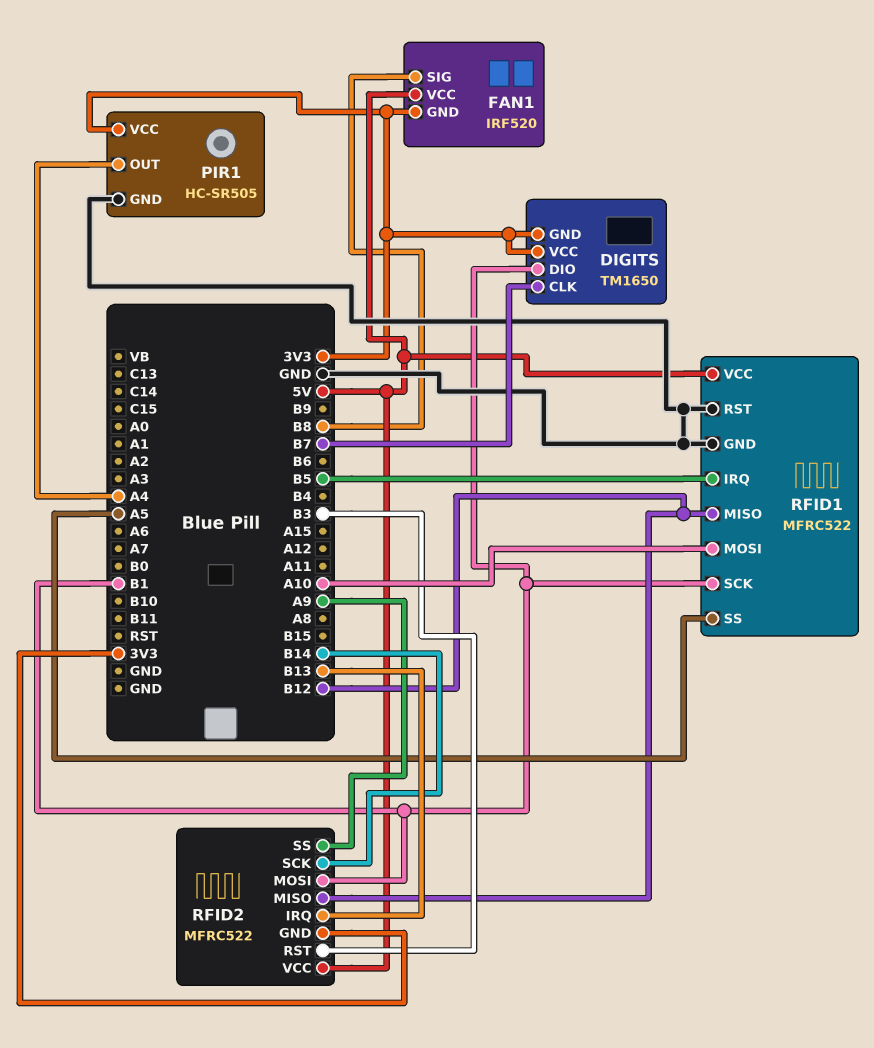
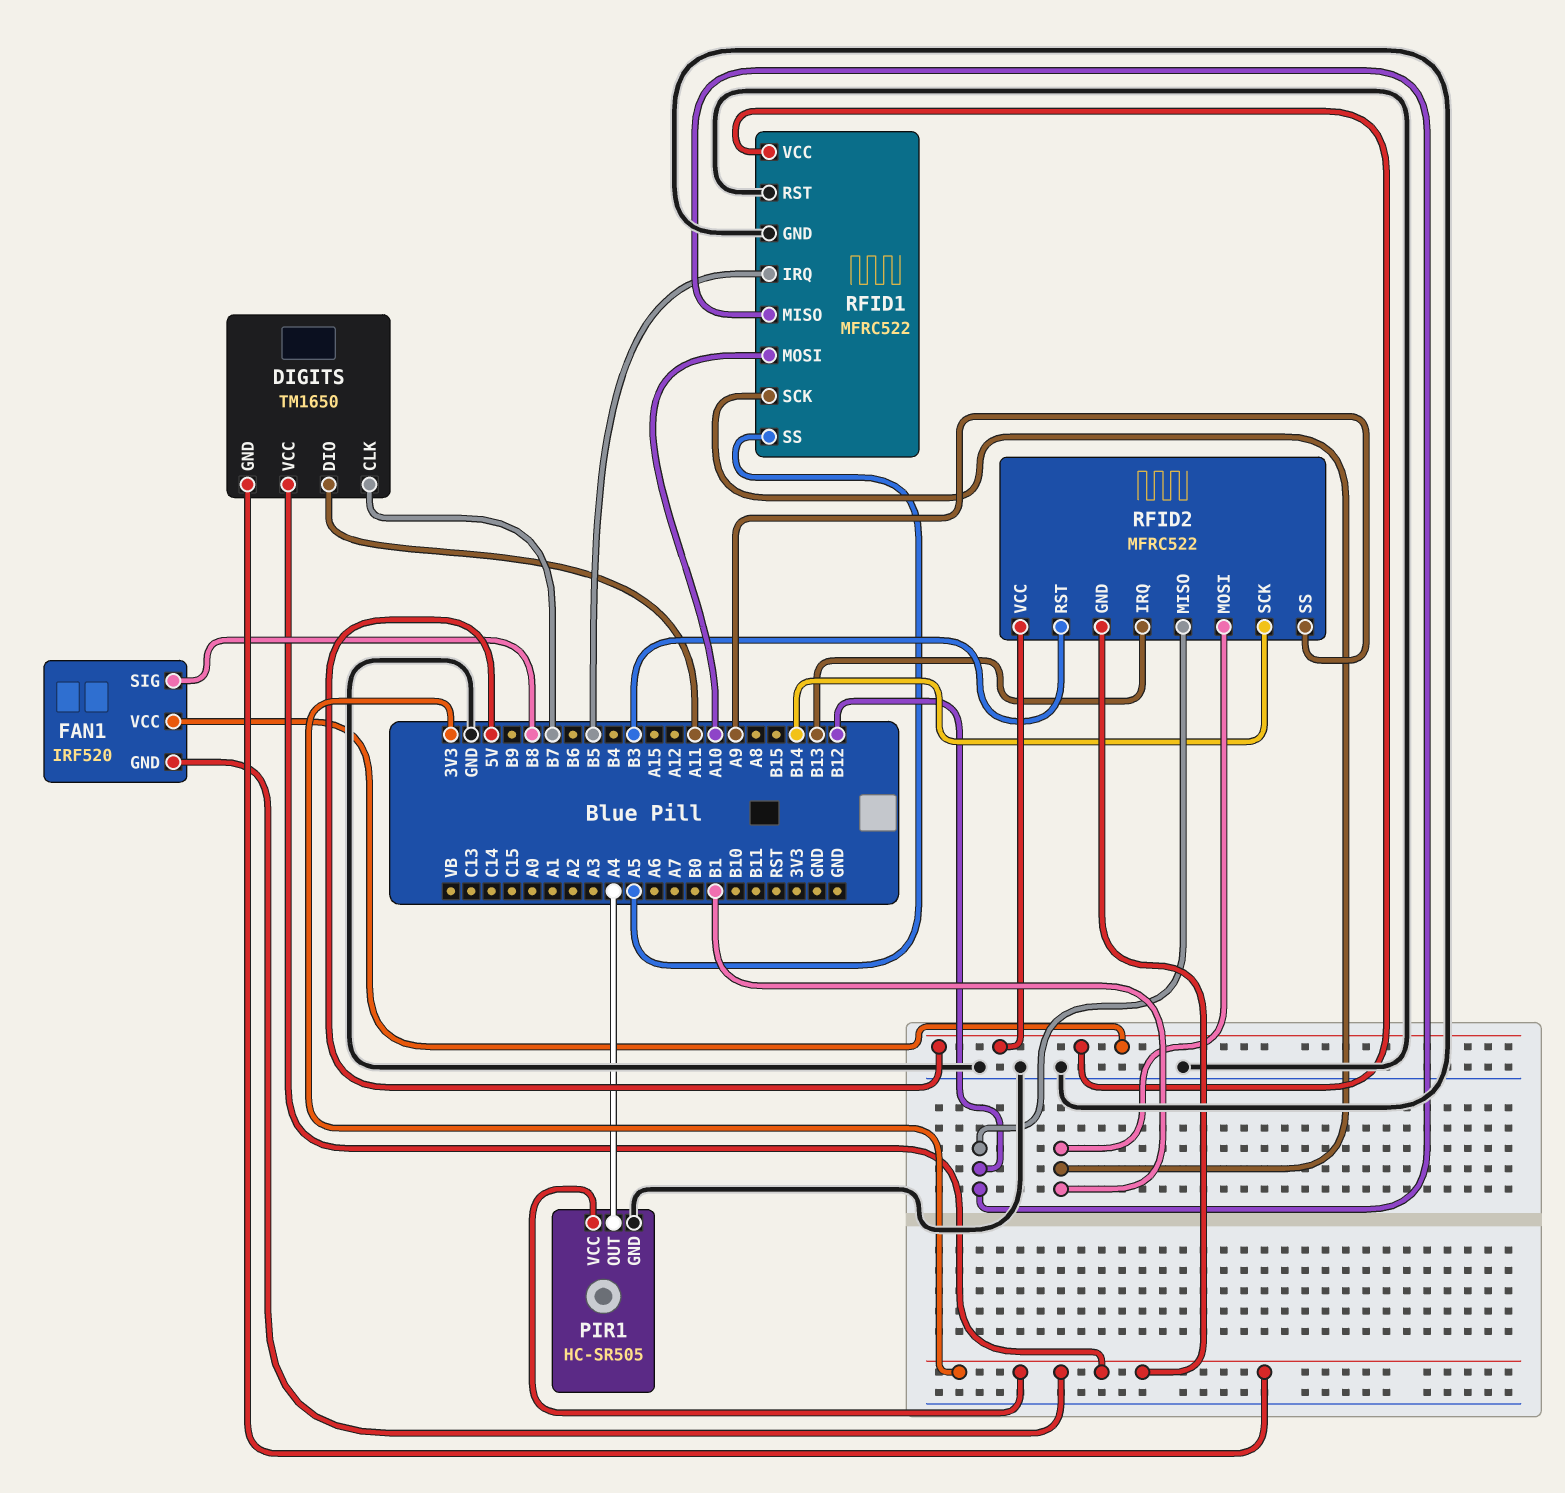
DIGITS pin DIO: B1 -> A11

